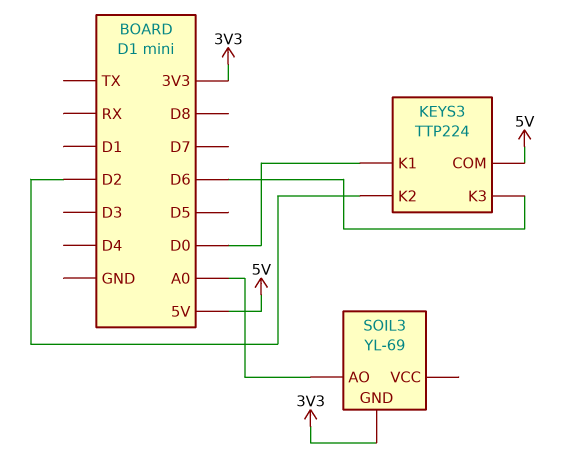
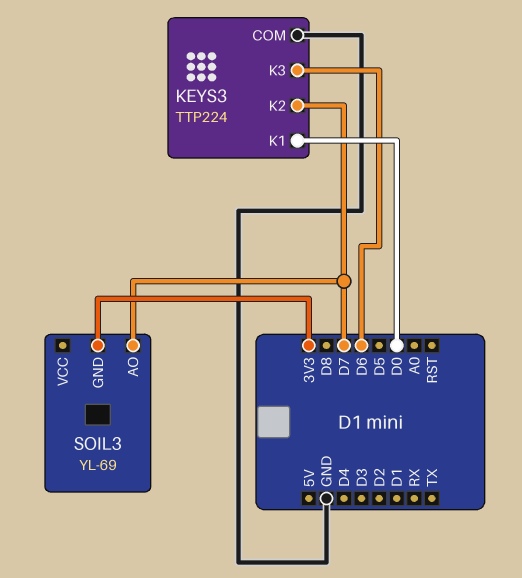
KEYS3 pin COM: 5V -> GND
KEYS3 pin K2: D2 -> D7
SOIL3 pin AO: A0 -> D7

